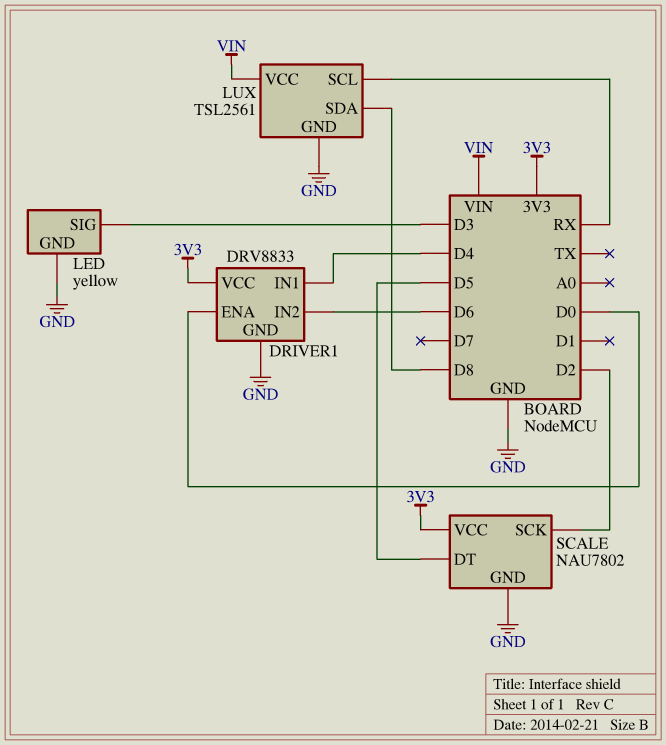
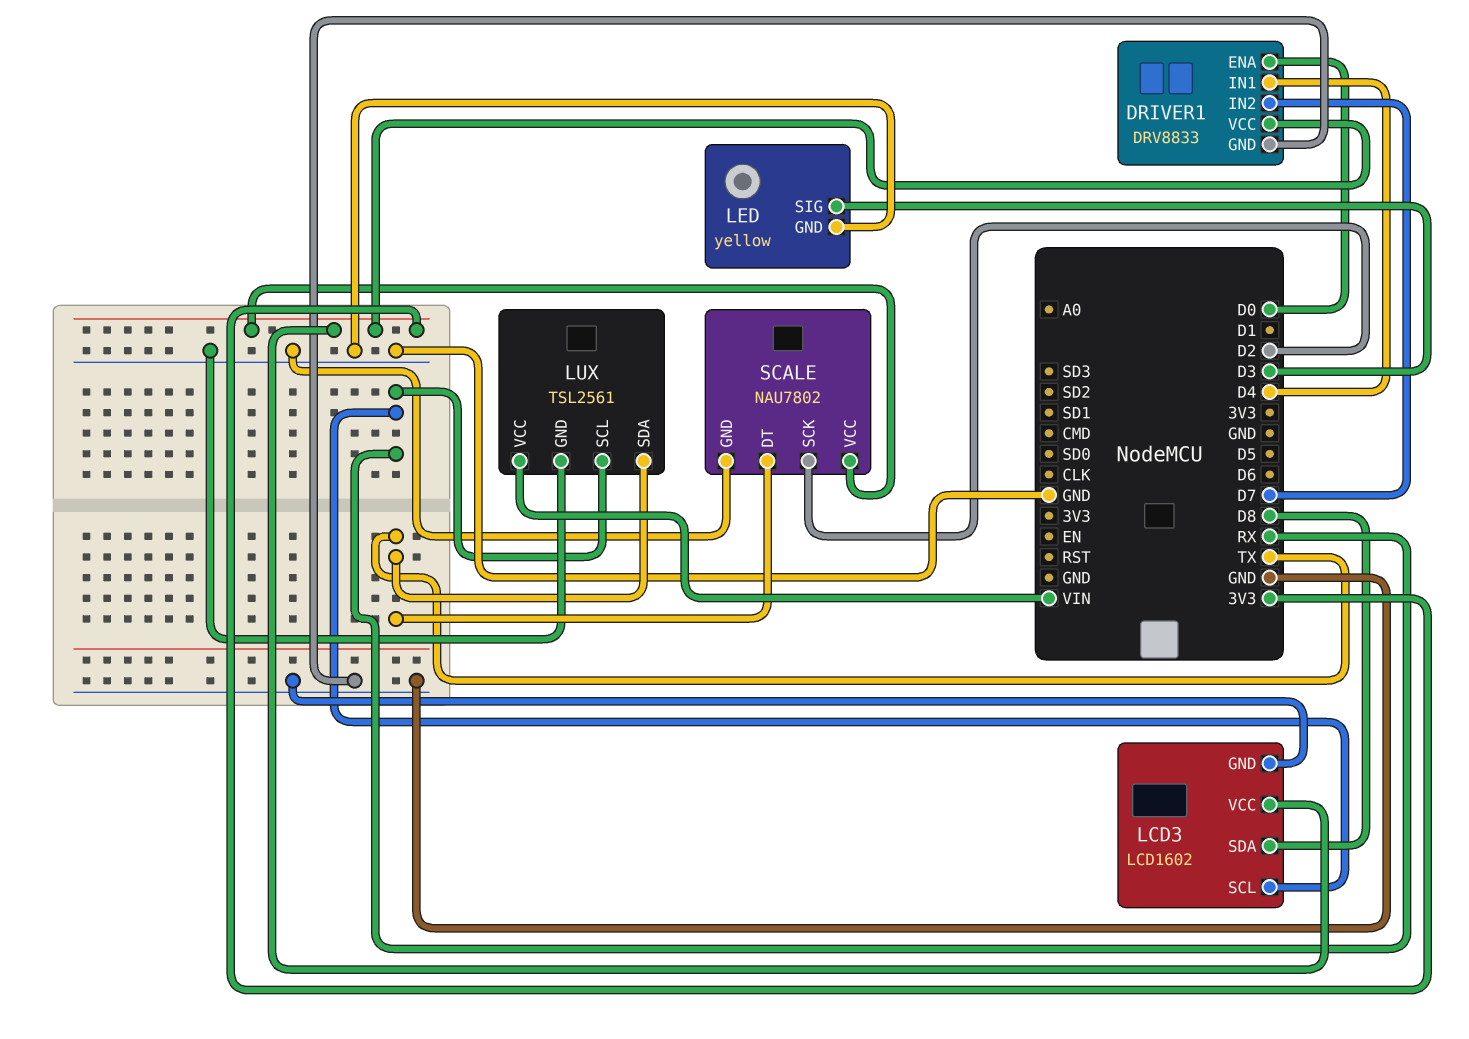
DRIVER1 pin IN2: D6 -> D7
LCD3: none -> LCD1602
LCD3 pin GND: none -> GND
LCD3 pin SCL: none -> RX
LCD3 pin SDA: none -> D8
LCD3 pin VCC: none -> 3V3
LUX pin SDA: D8 -> TX
SCALE pin DT: D5 -> TX

